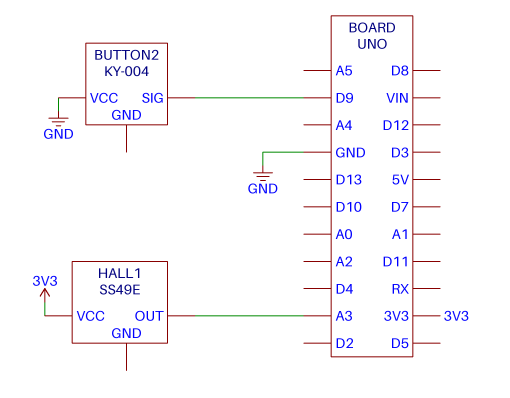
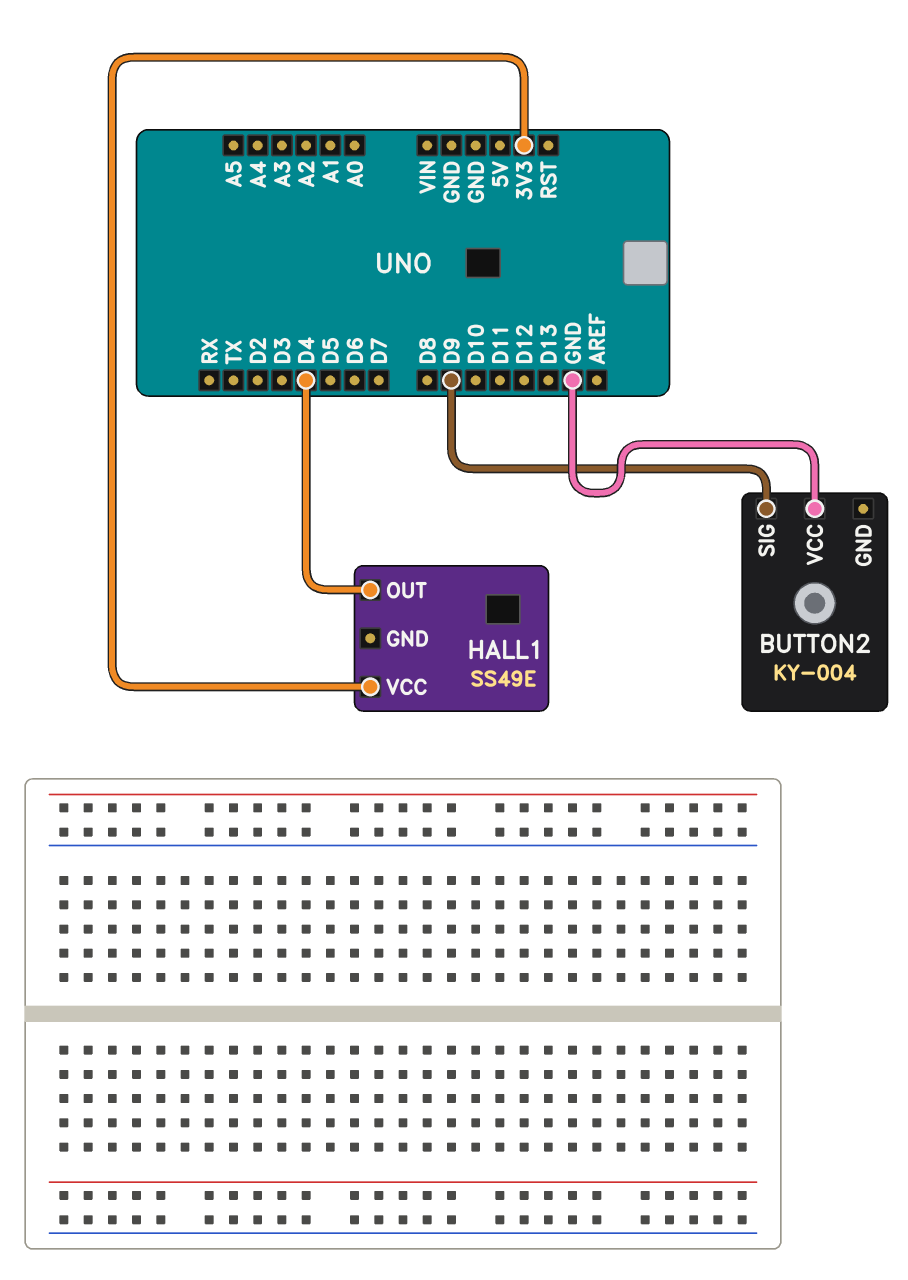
HALL1 pin OUT: A3 -> D4

